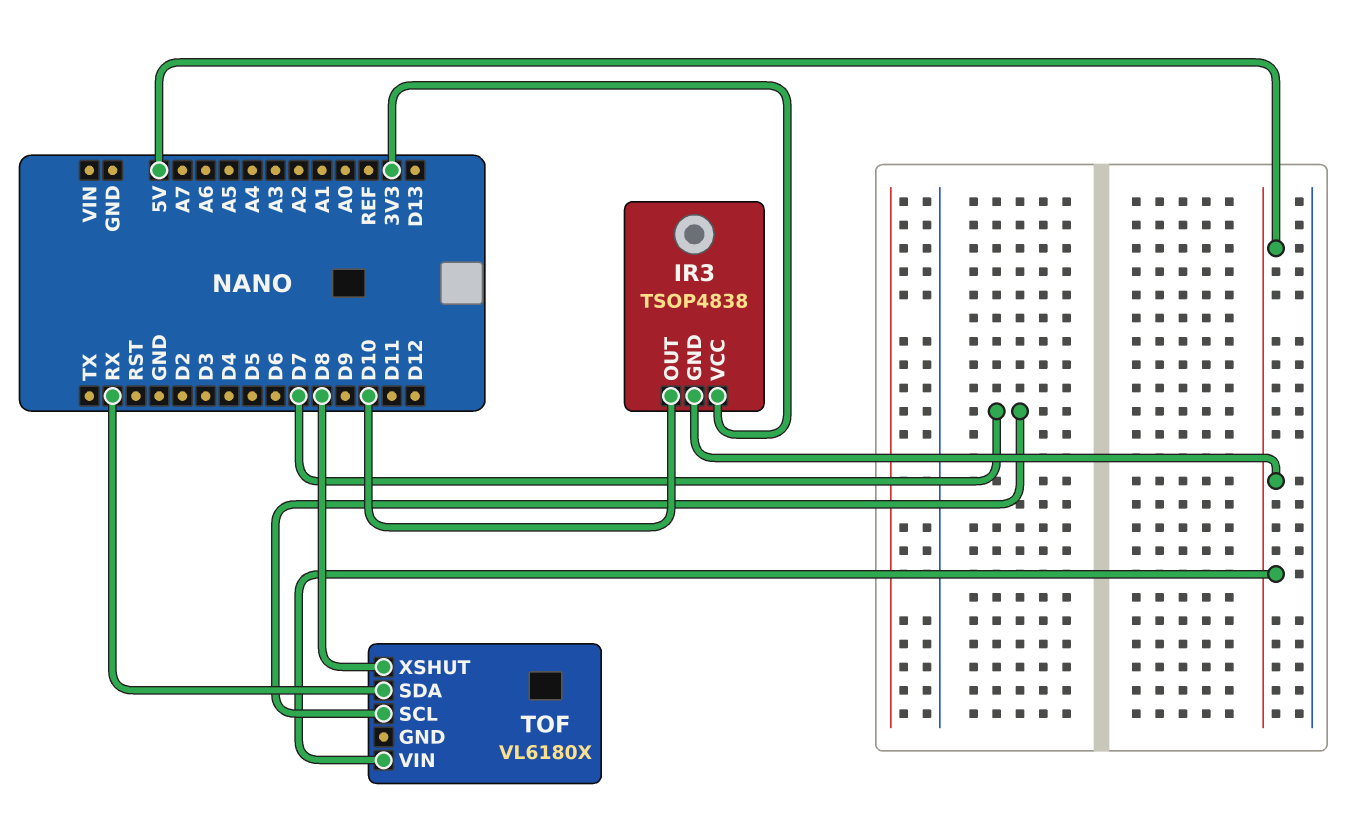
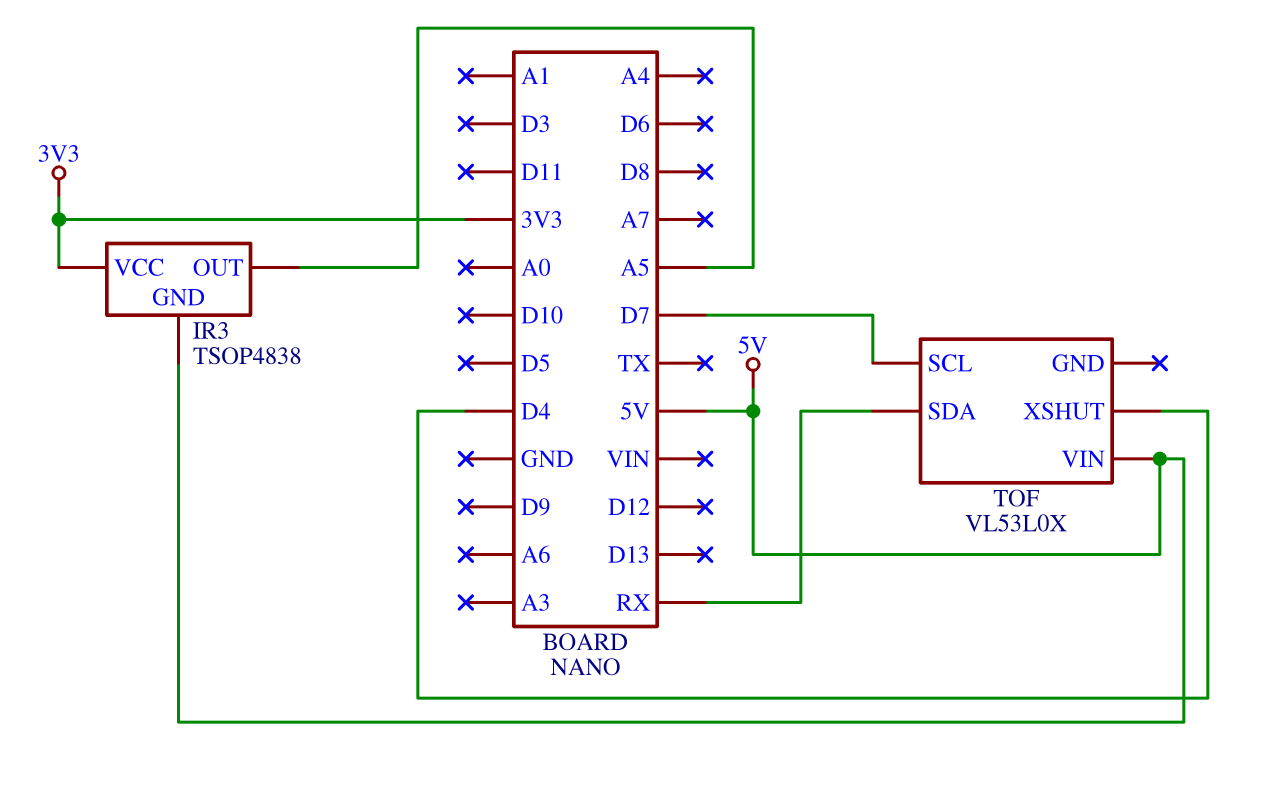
IR3 pin OUT: D10 -> A5
TOF: VL6180X -> VL53L0X
TOF pin XSHUT: D8 -> D4

